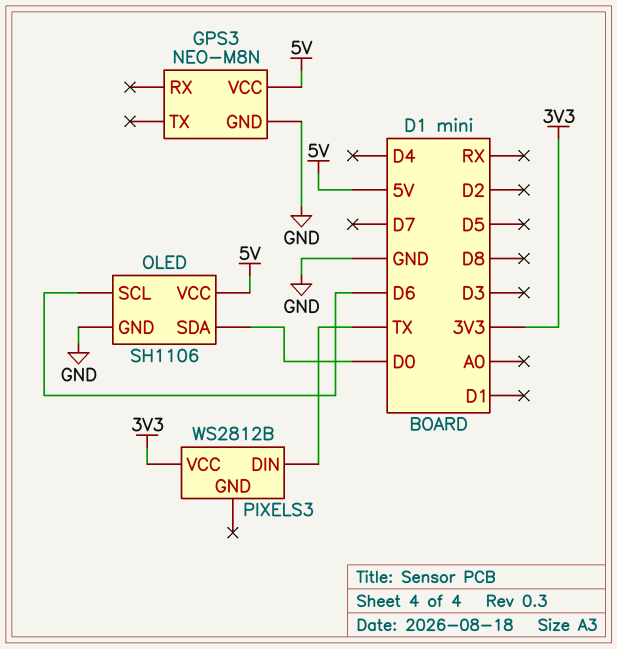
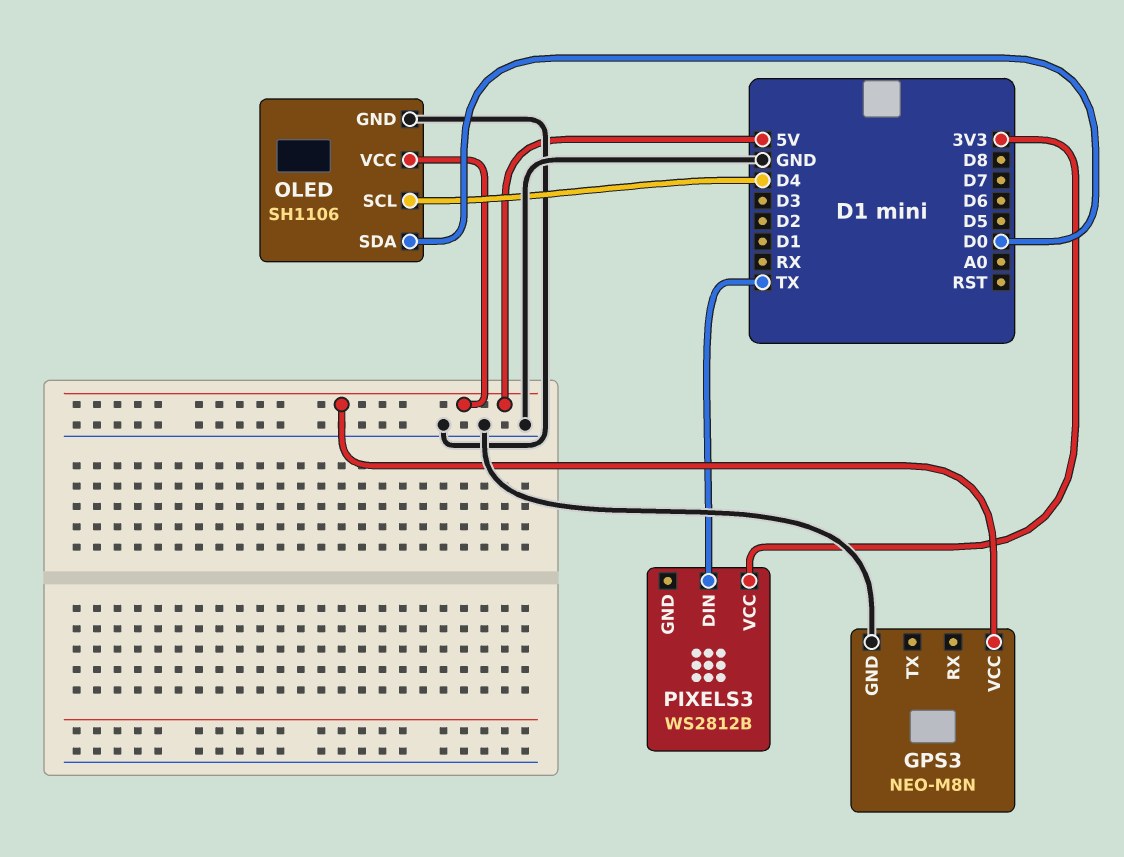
OLED pin SCL: D6 -> D4

